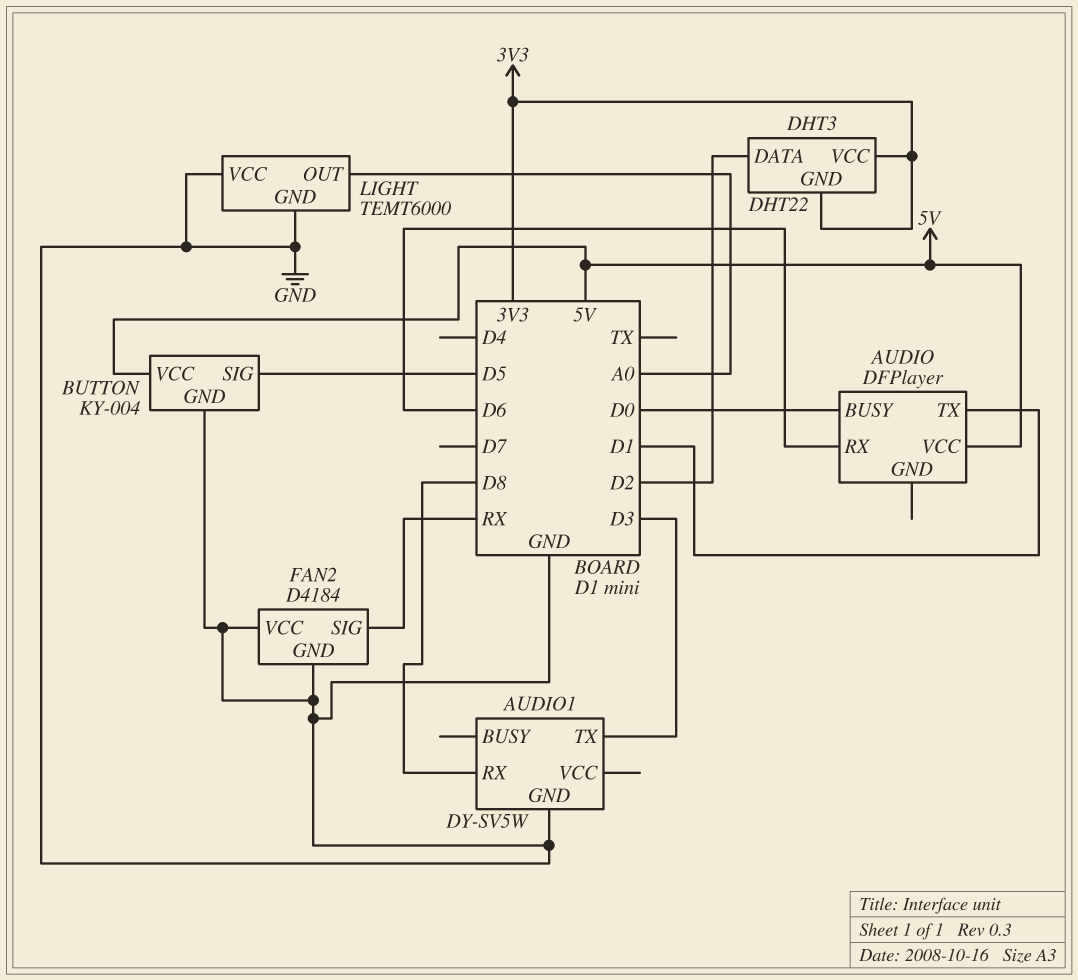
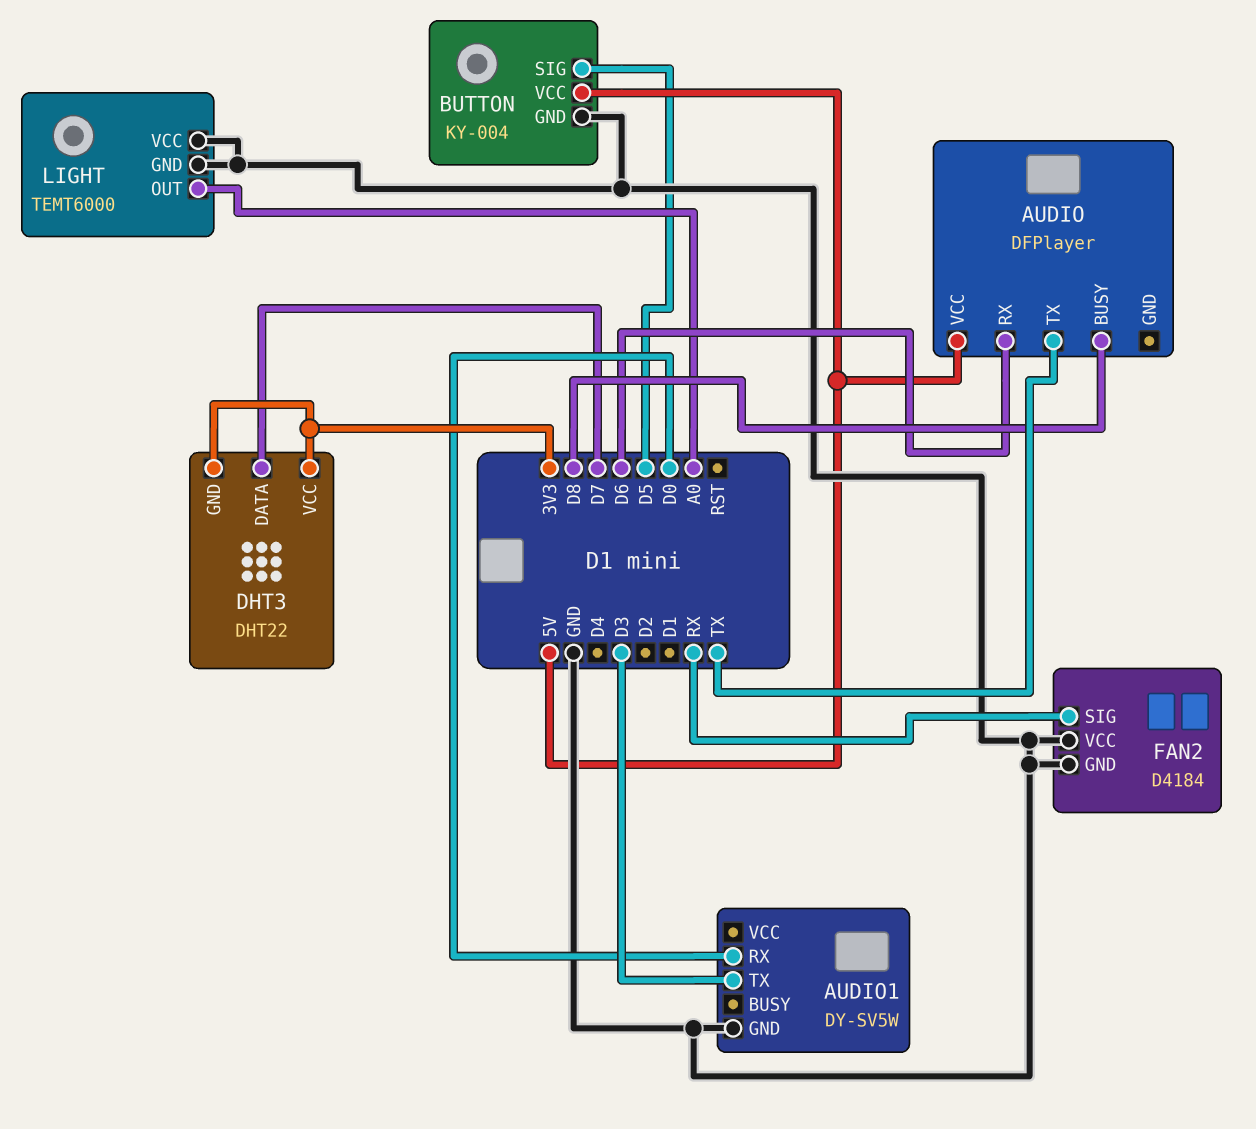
AUDIO pin BUSY: D0 -> D8
AUDIO pin TX: D1 -> TX
AUDIO1 pin RX: D8 -> D0
DHT3 pin DATA: D2 -> D7

